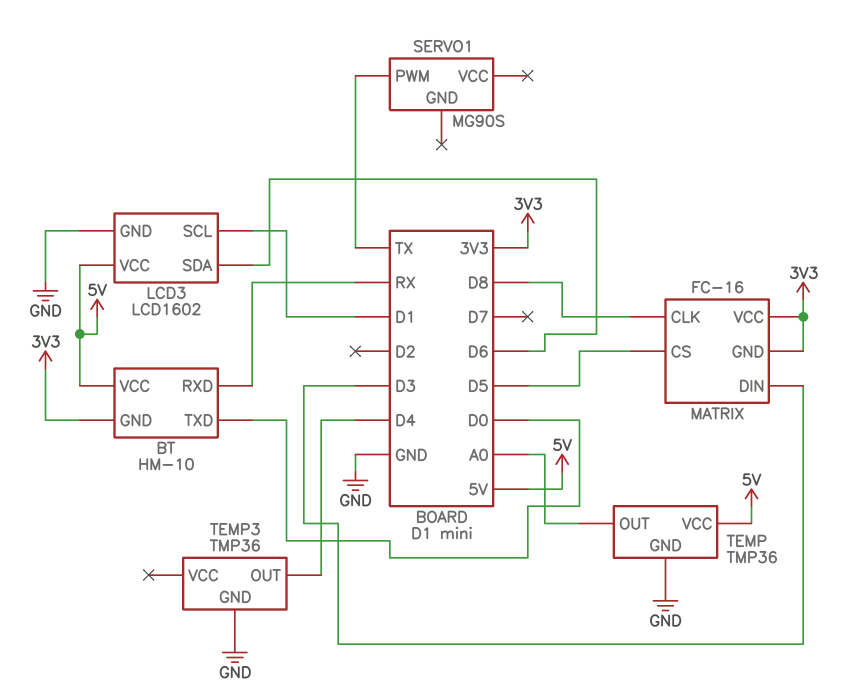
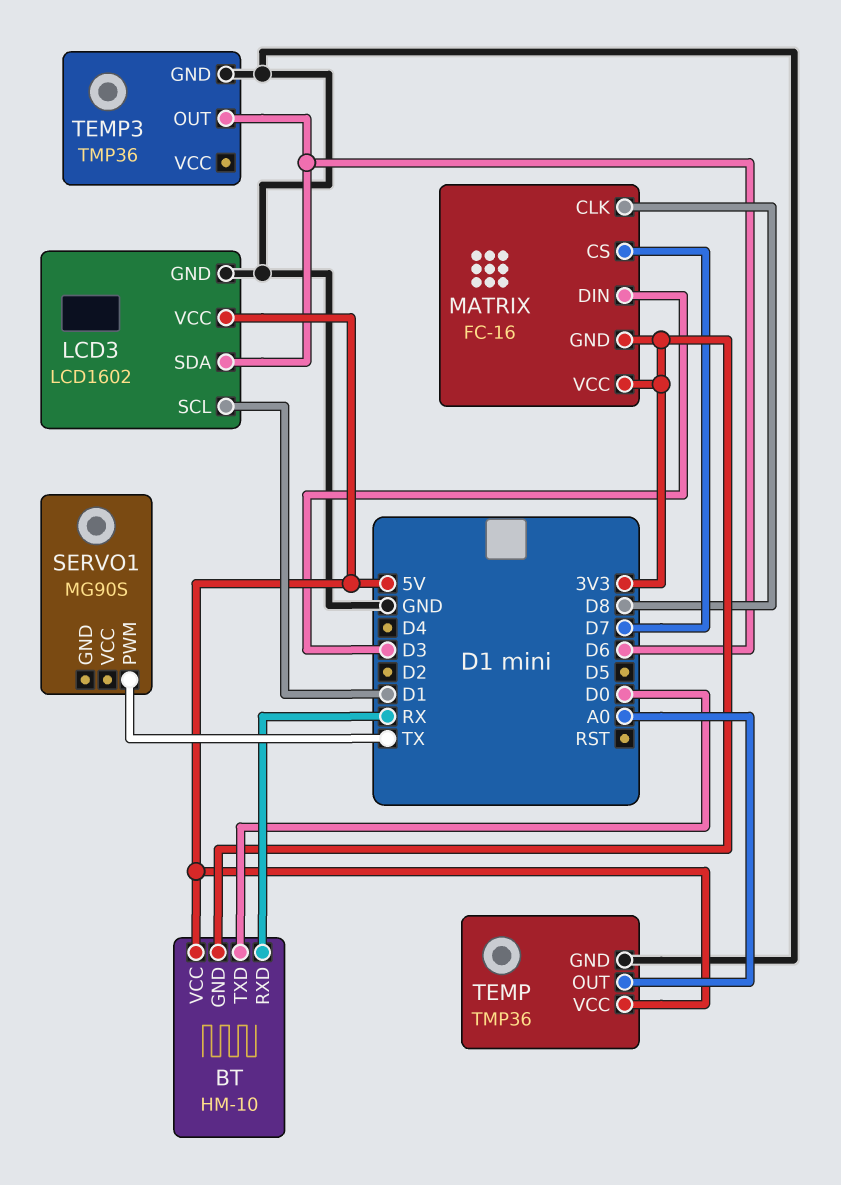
MATRIX pin CS: D5 -> D7
TEMP3 pin OUT: D4 -> D6

